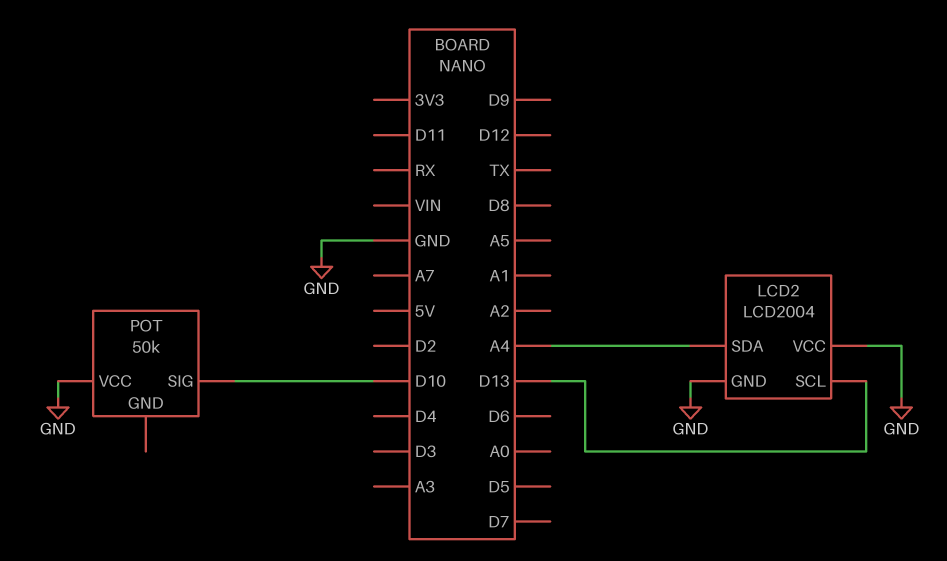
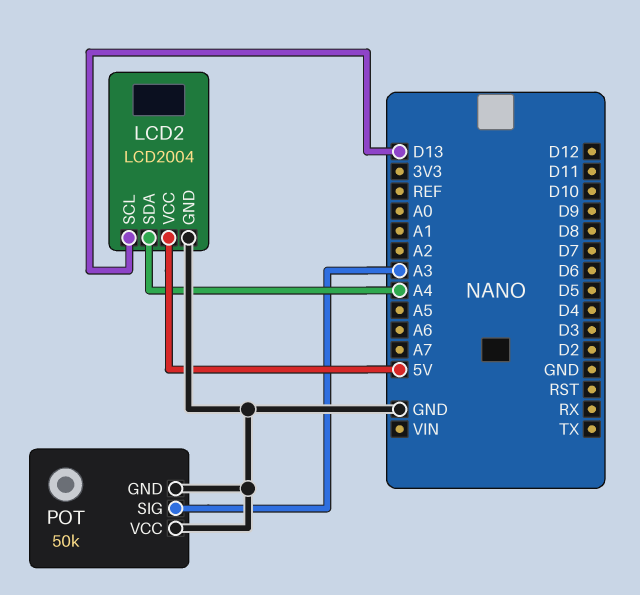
LCD2 pin VCC: GND -> 5V
POT pin GND: none -> GND
POT pin SIG: D10 -> A3

